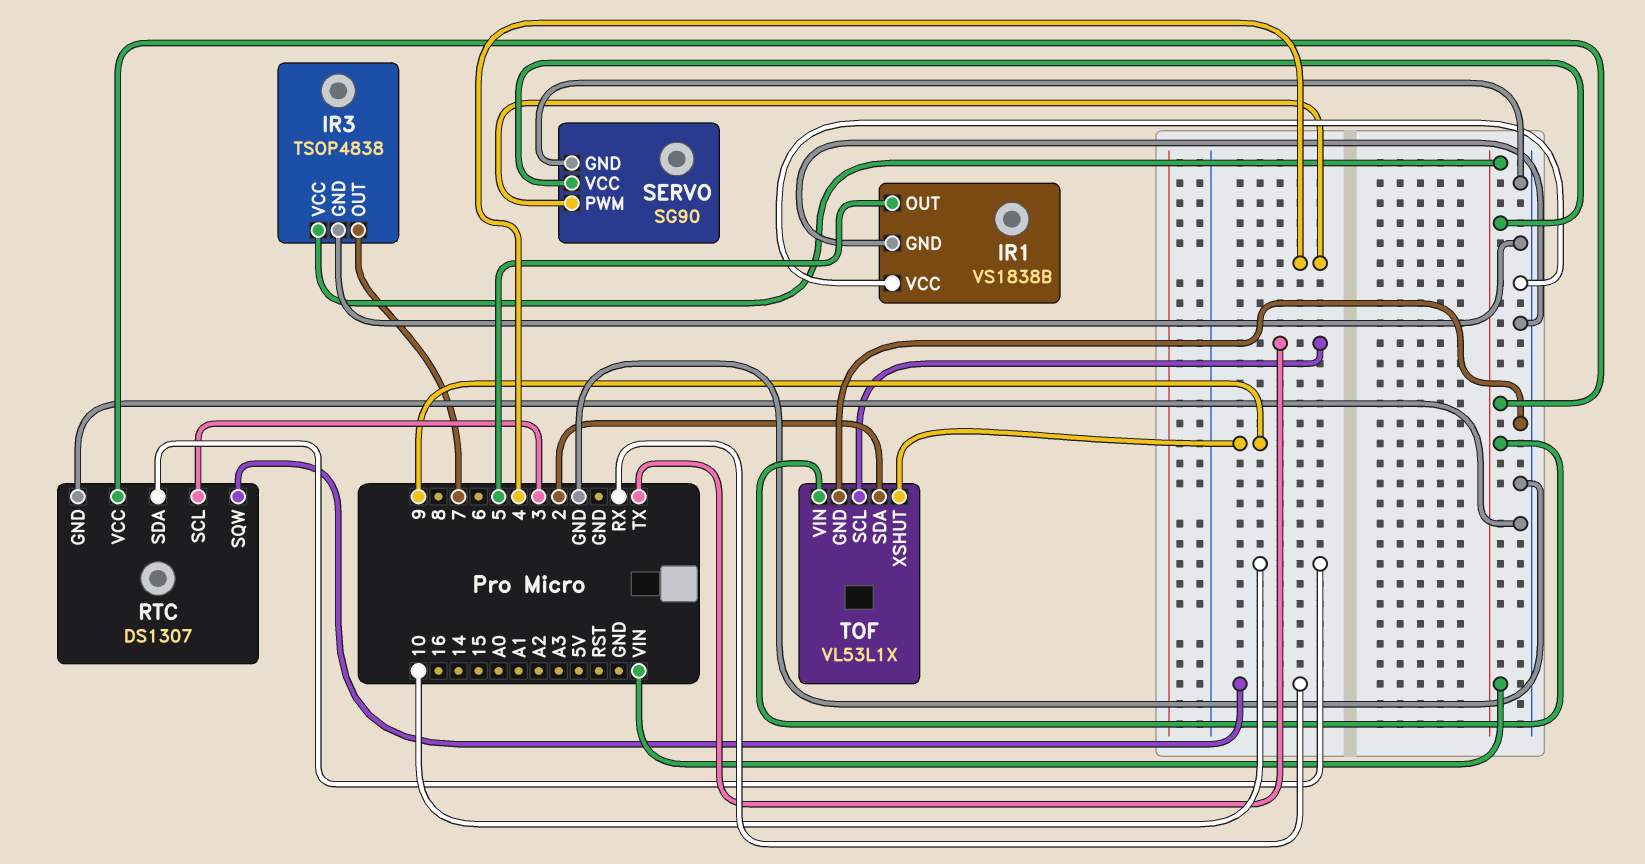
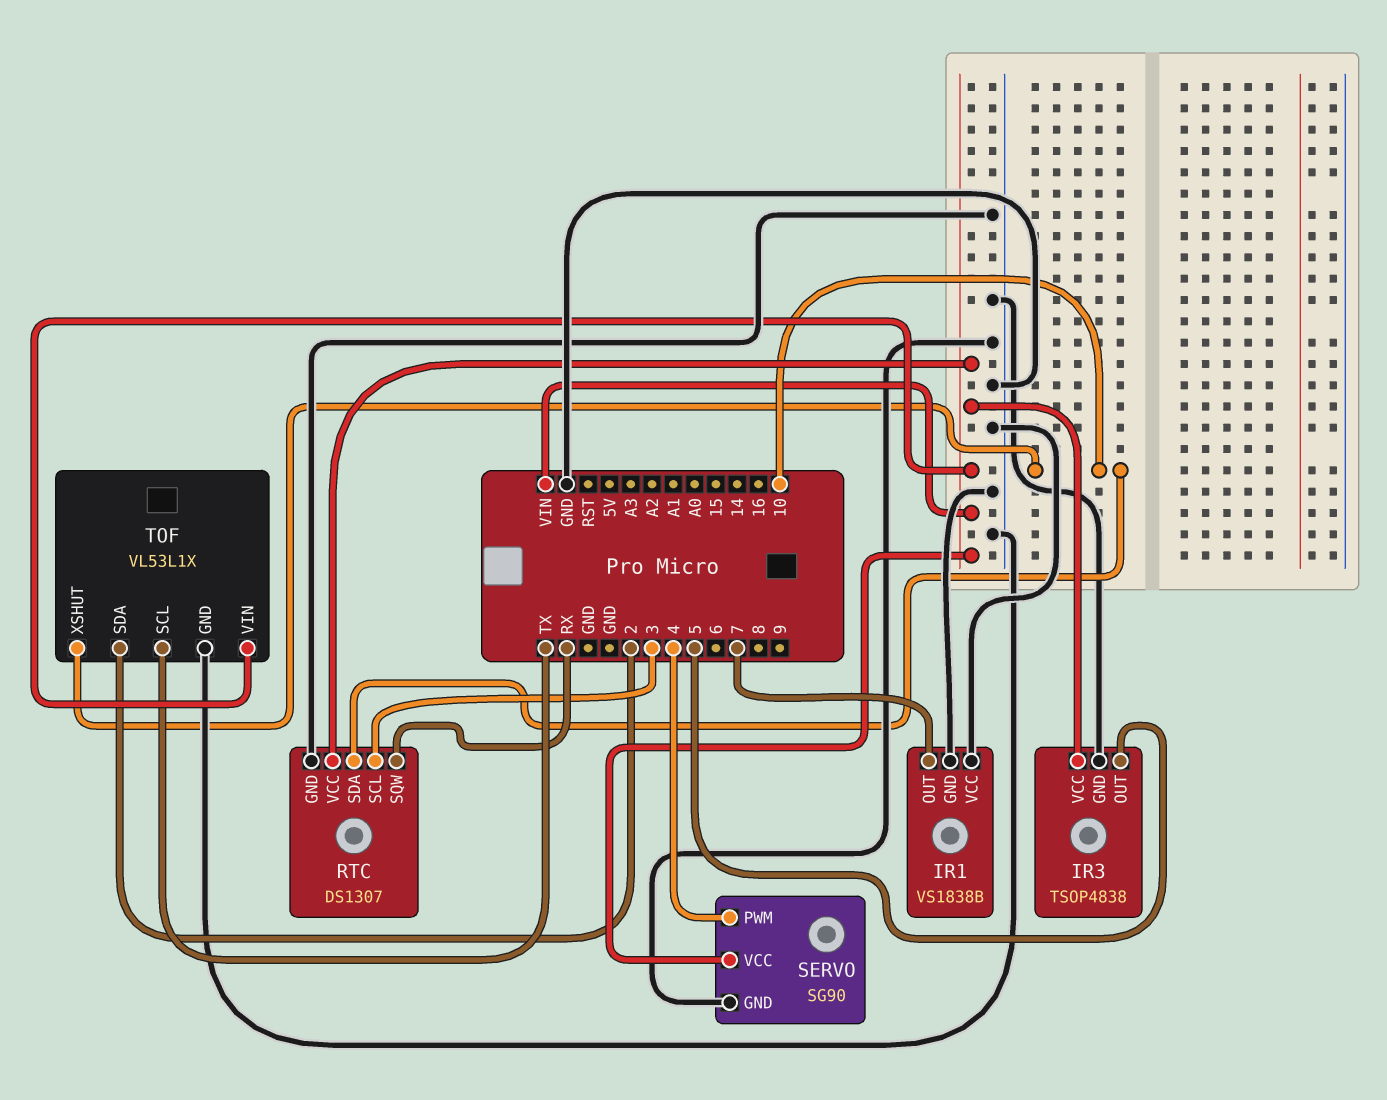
IR1 pin OUT: 5 -> 7
IR3 pin OUT: 7 -> 5
TOF pin XSHUT: 9 -> 10

